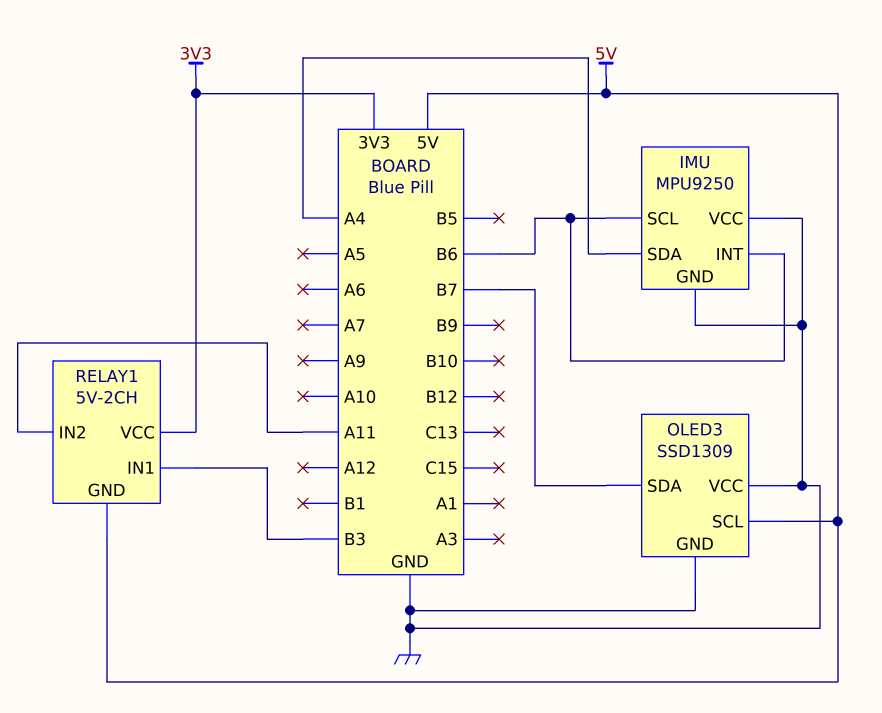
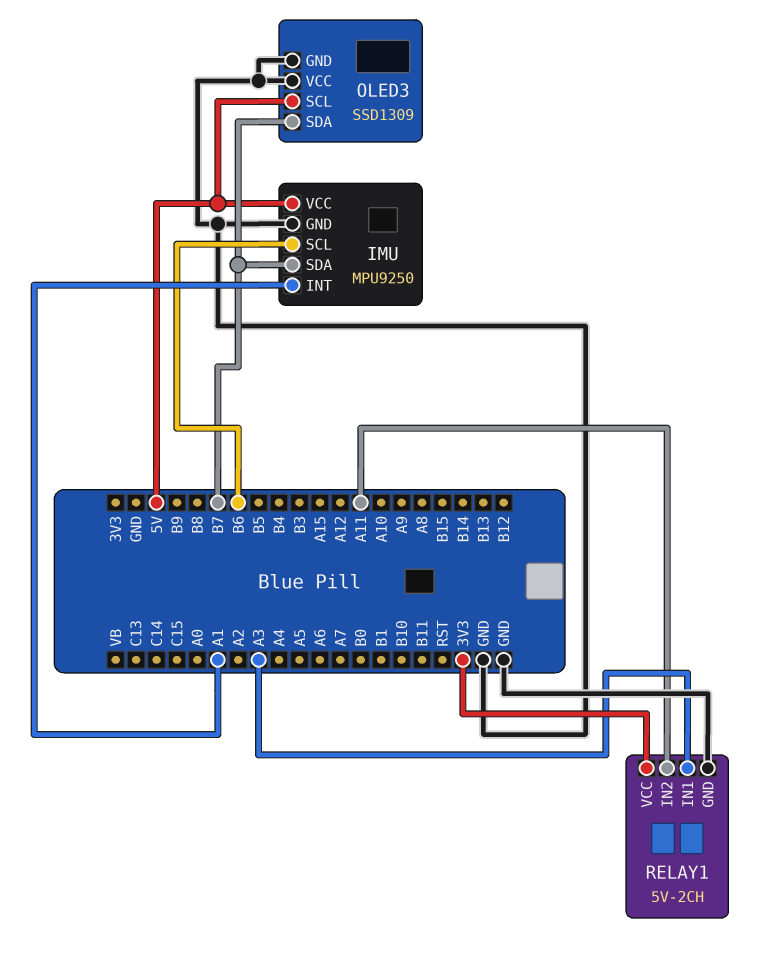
IMU pin INT: B6 -> A1
IMU pin SDA: A4 -> B7
IMU pin VCC: GND -> 5V
RELAY1 pin GND: 5V -> GND
RELAY1 pin IN1: B3 -> A3

